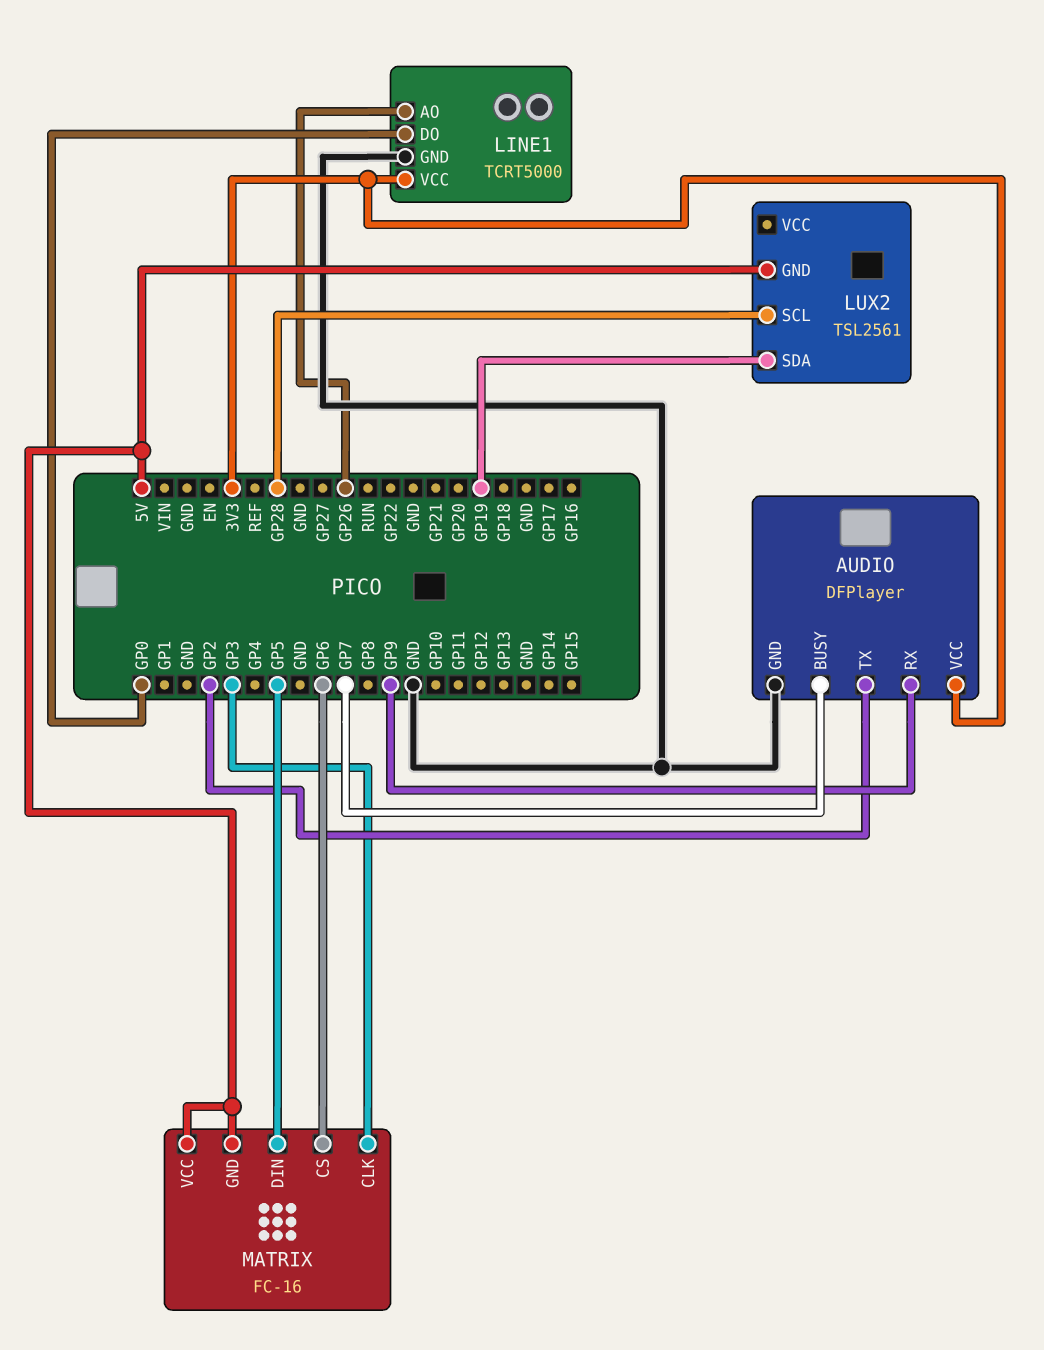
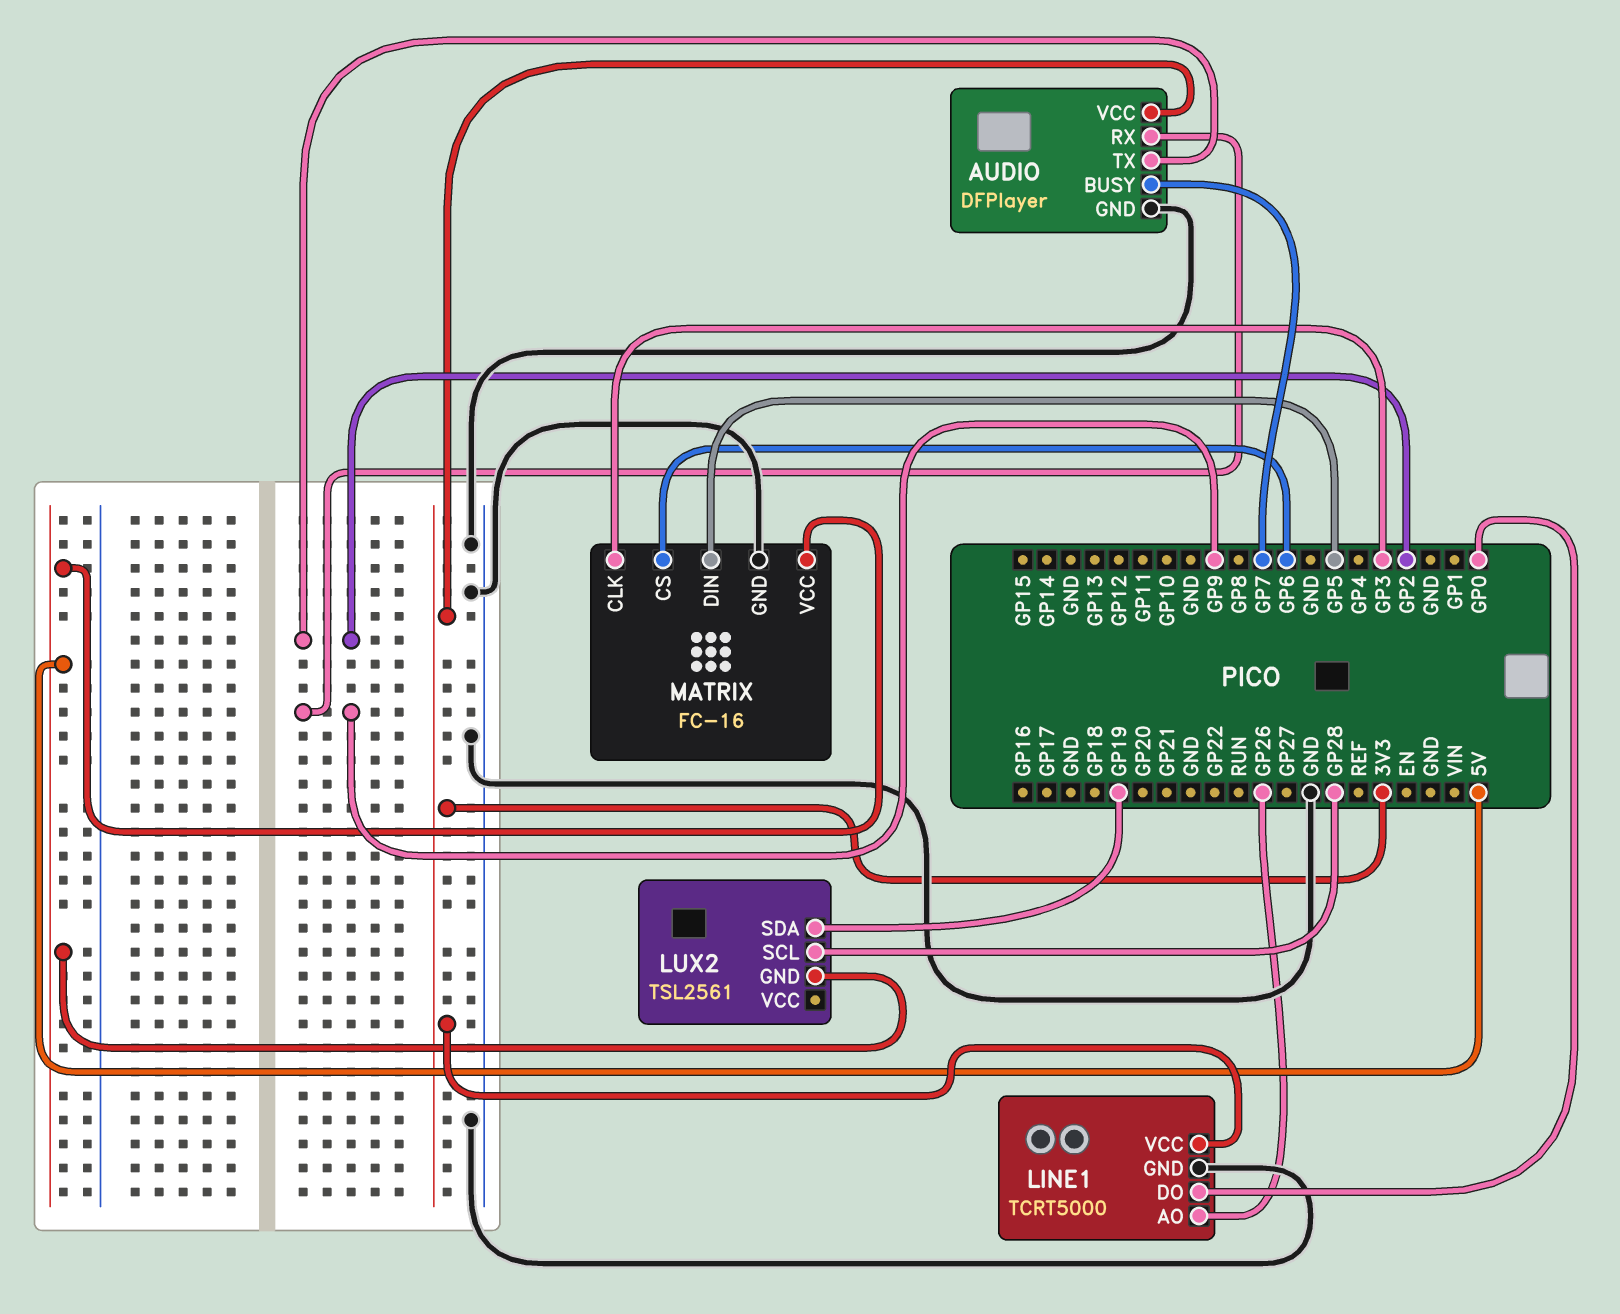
MATRIX pin GND: 5V -> GND

